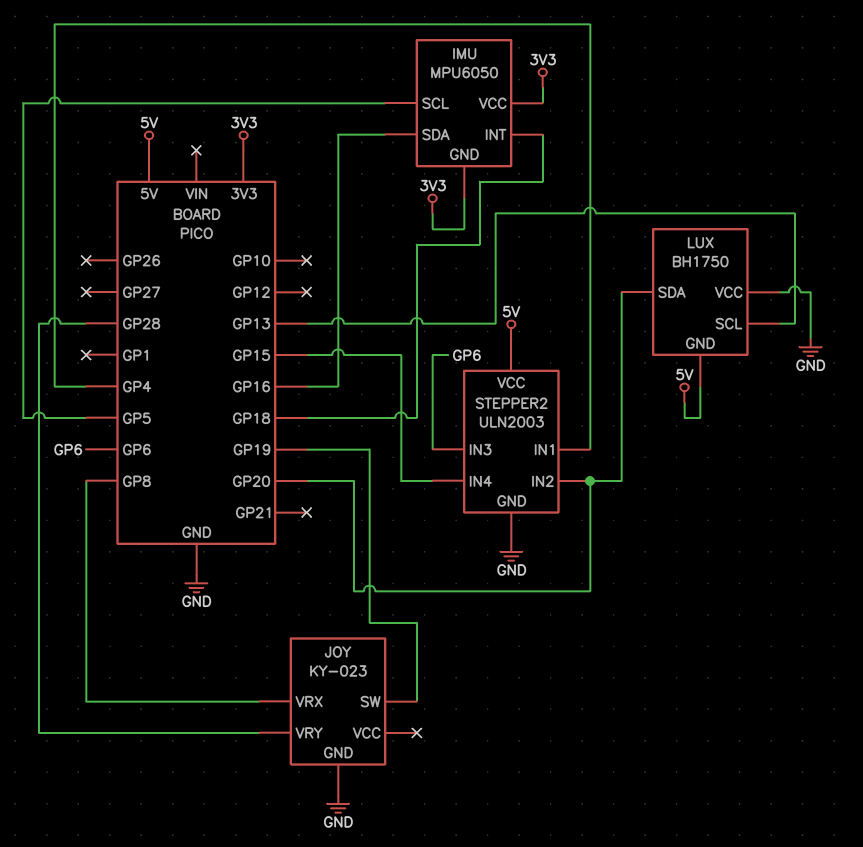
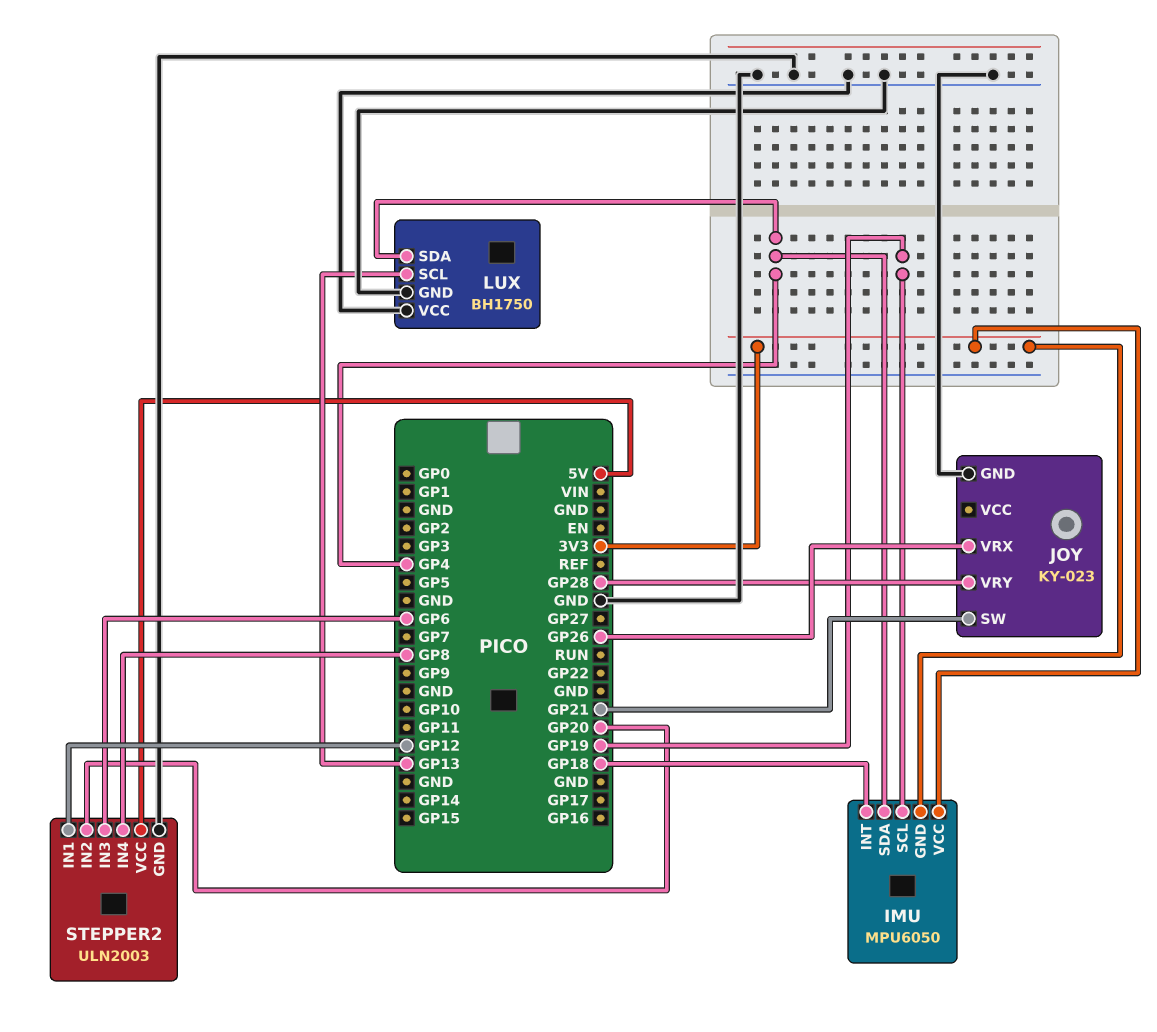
IMU pin SCL: GP5 -> GP19
IMU pin SDA: GP16 -> GP4
JOY pin SW: GP19 -> GP21
JOY pin VRX: GP8 -> GP26
LUX pin GND: 5V -> GND
LUX pin SDA: GP20 -> GP4
STEPPER2 pin IN1: GP4 -> GP12
STEPPER2 pin IN4: GP15 -> GP8

